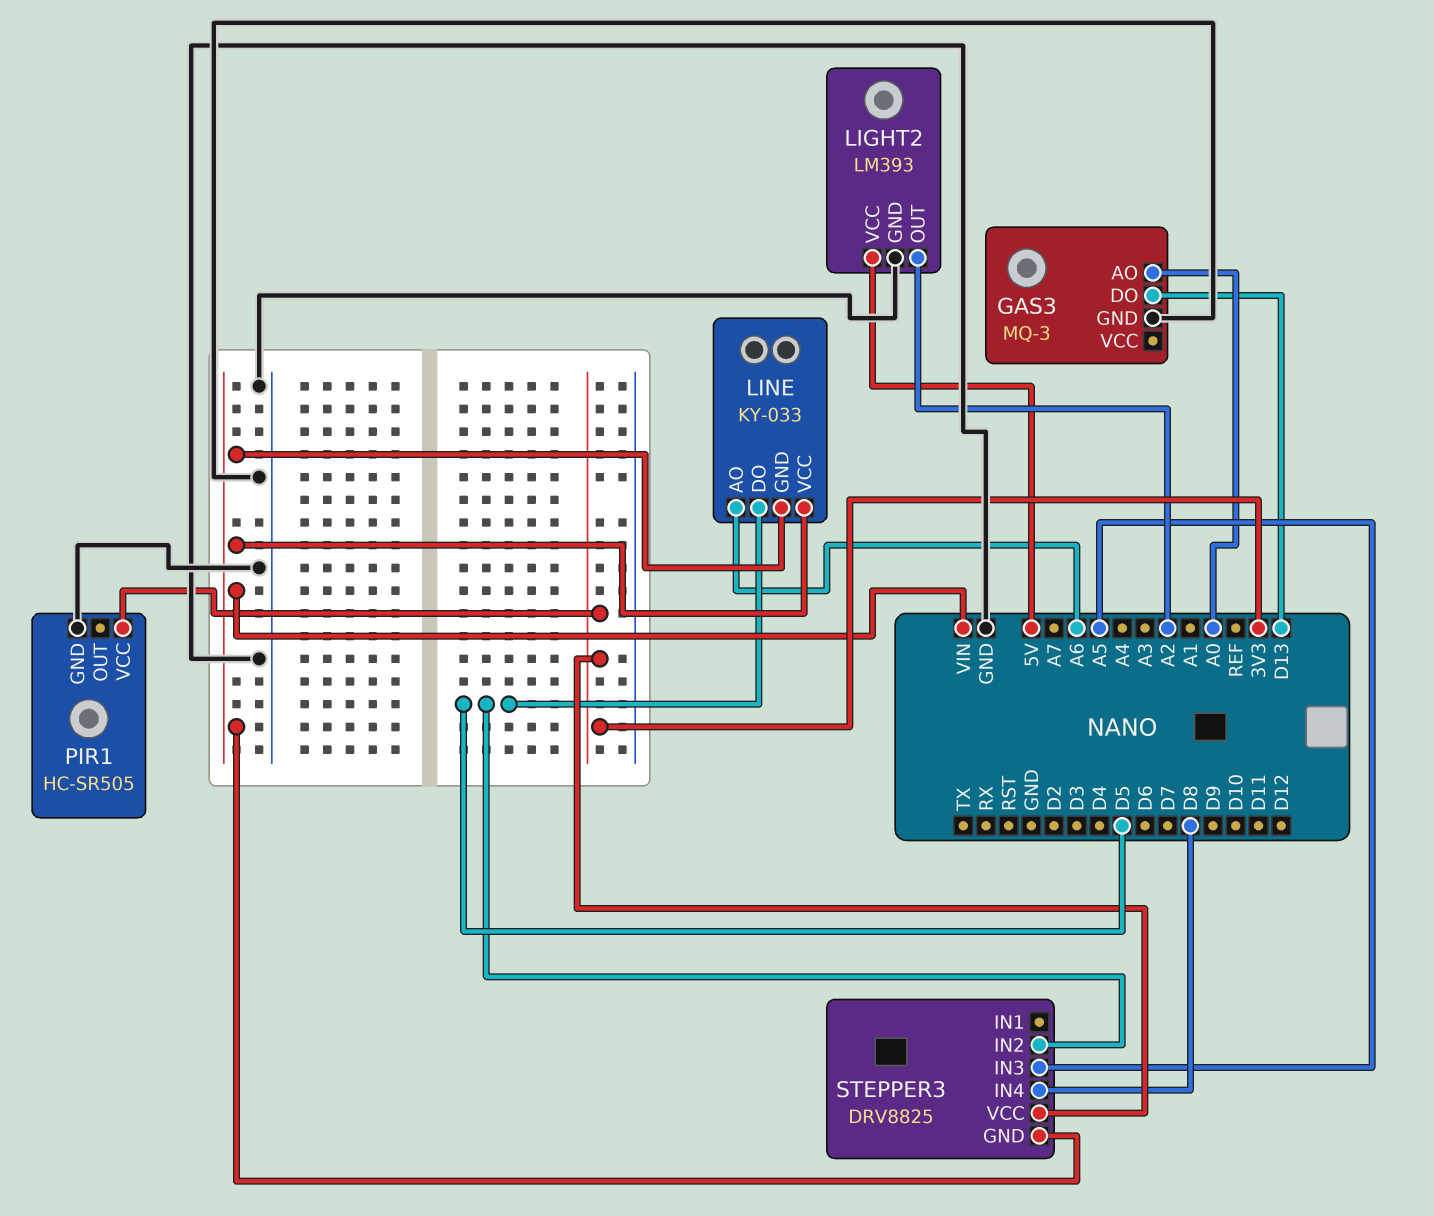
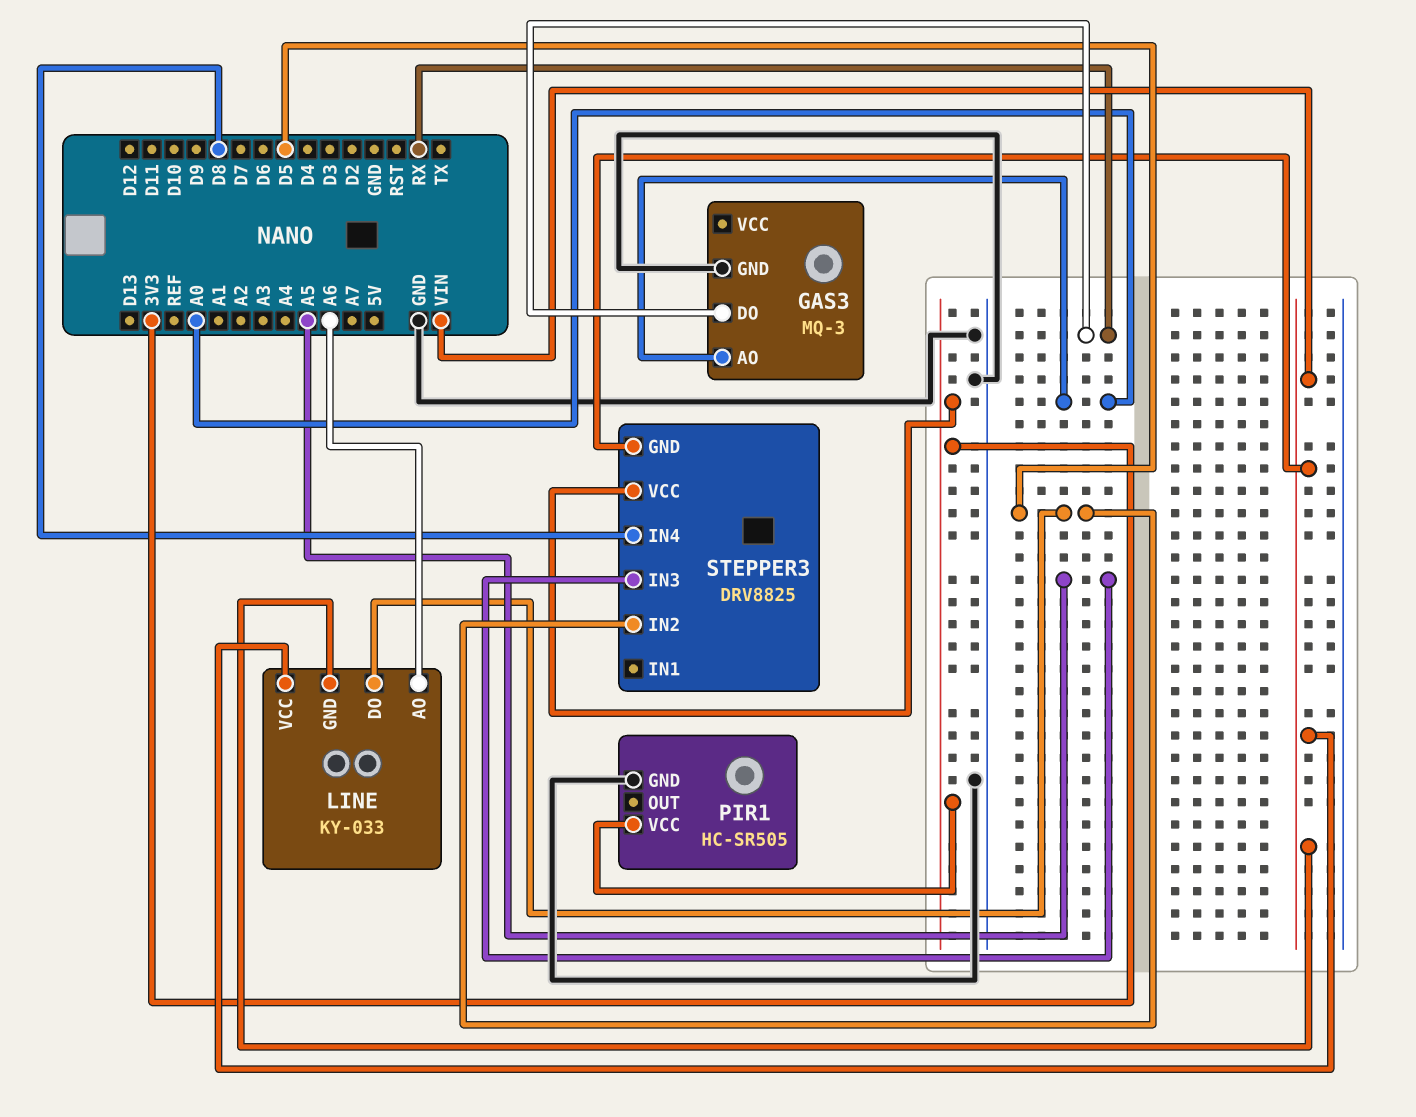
GAS3 pin DO: D13 -> RX
LIGHT2: LM393 -> none
LIGHT2 pin GND: GND -> none
LIGHT2 pin OUT: A2 -> none
LIGHT2 pin VCC: 5V -> none

